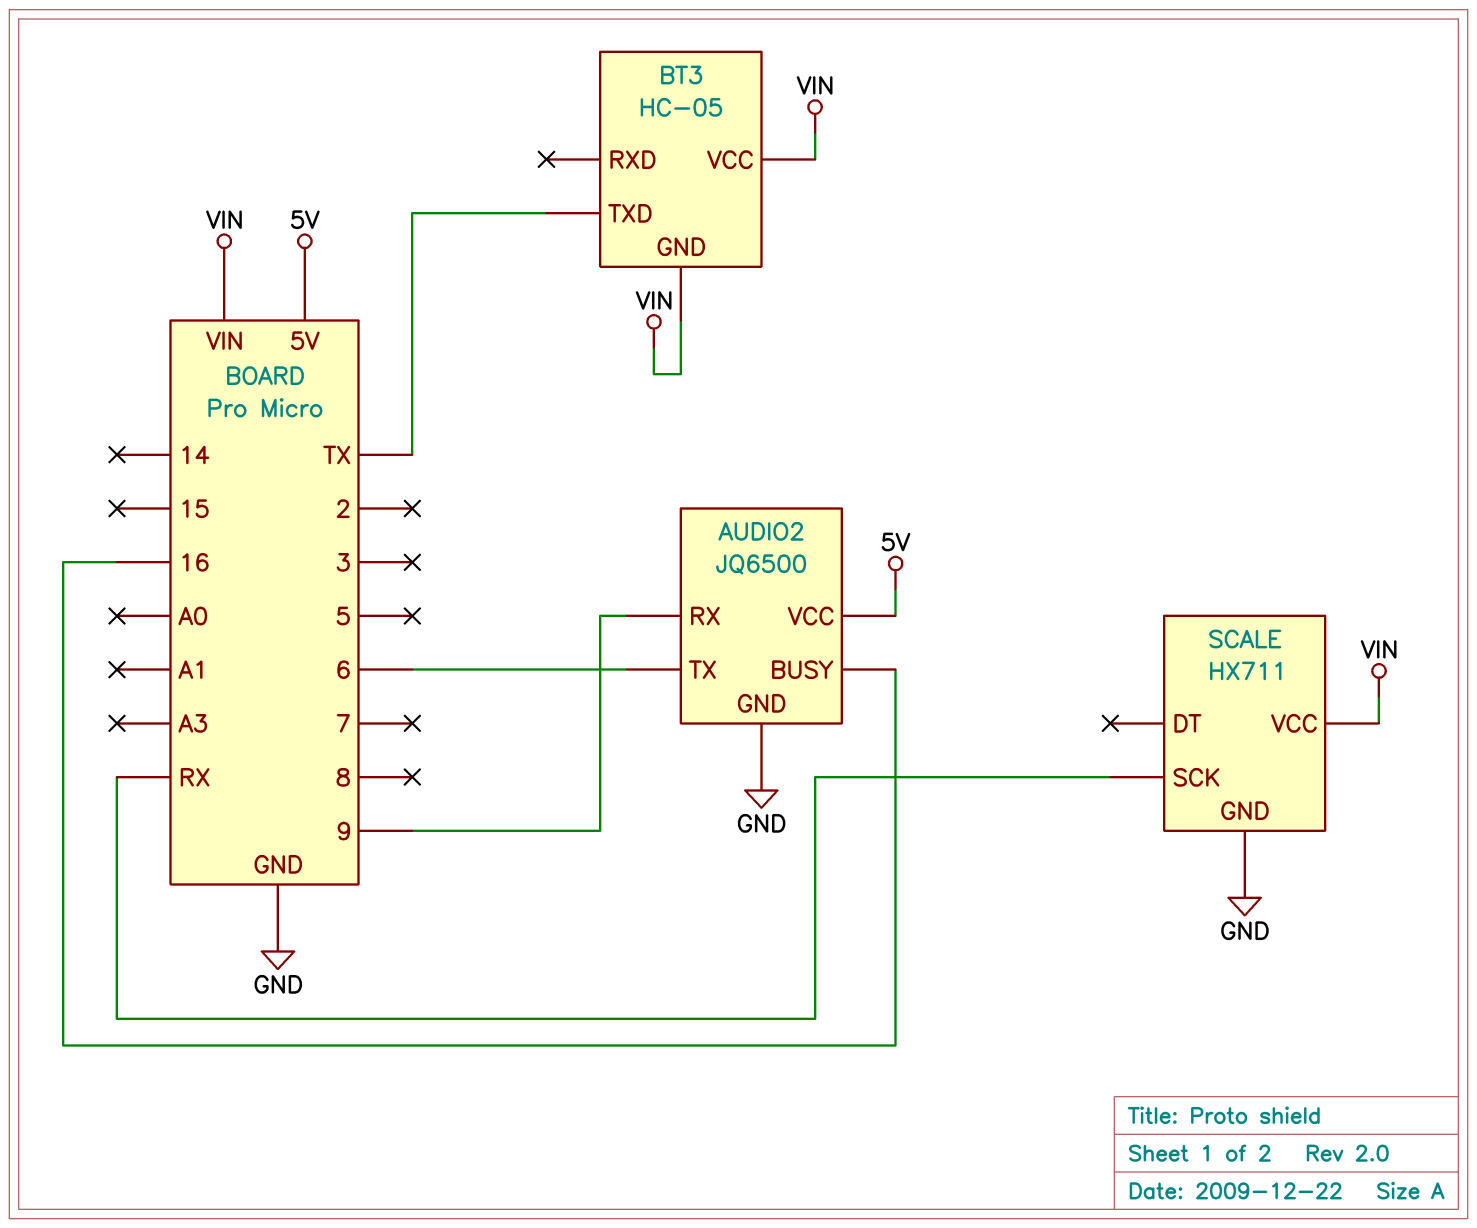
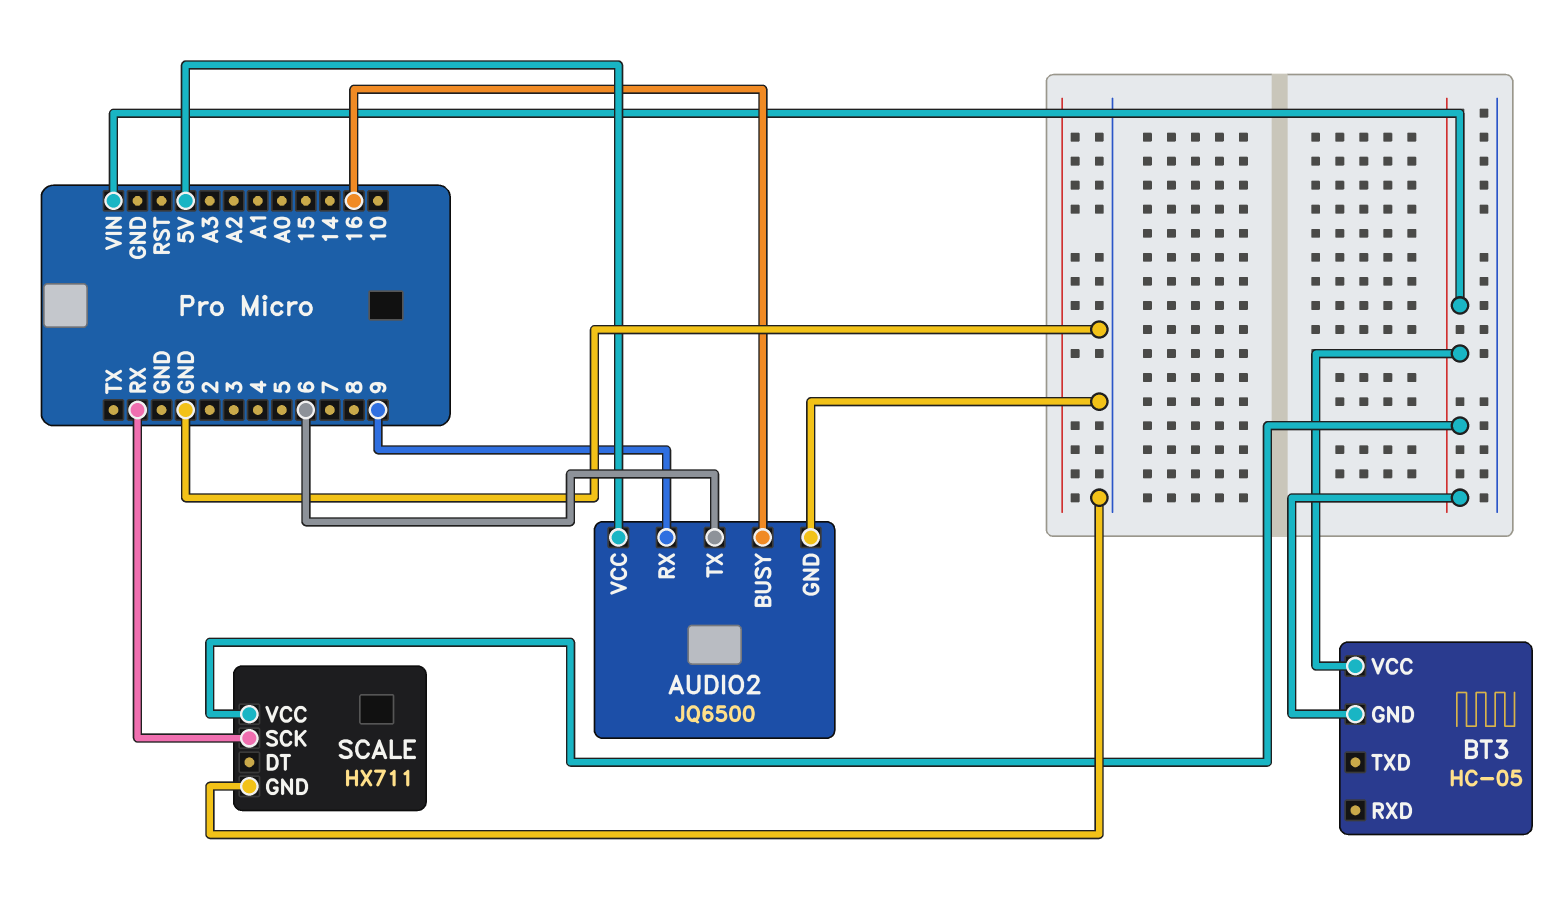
BT3 pin TXD: TX -> none

